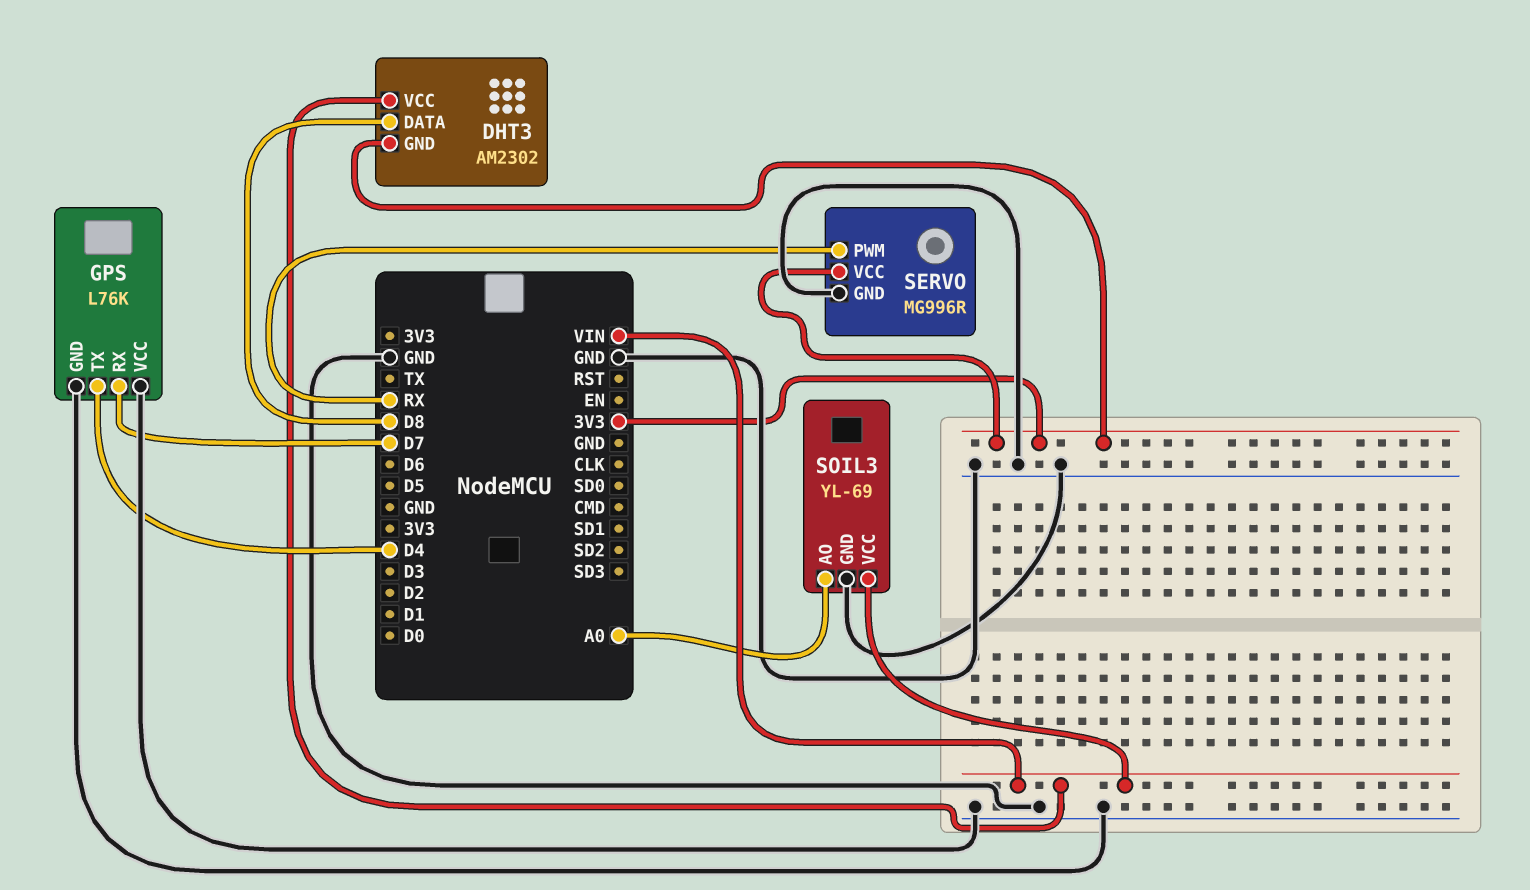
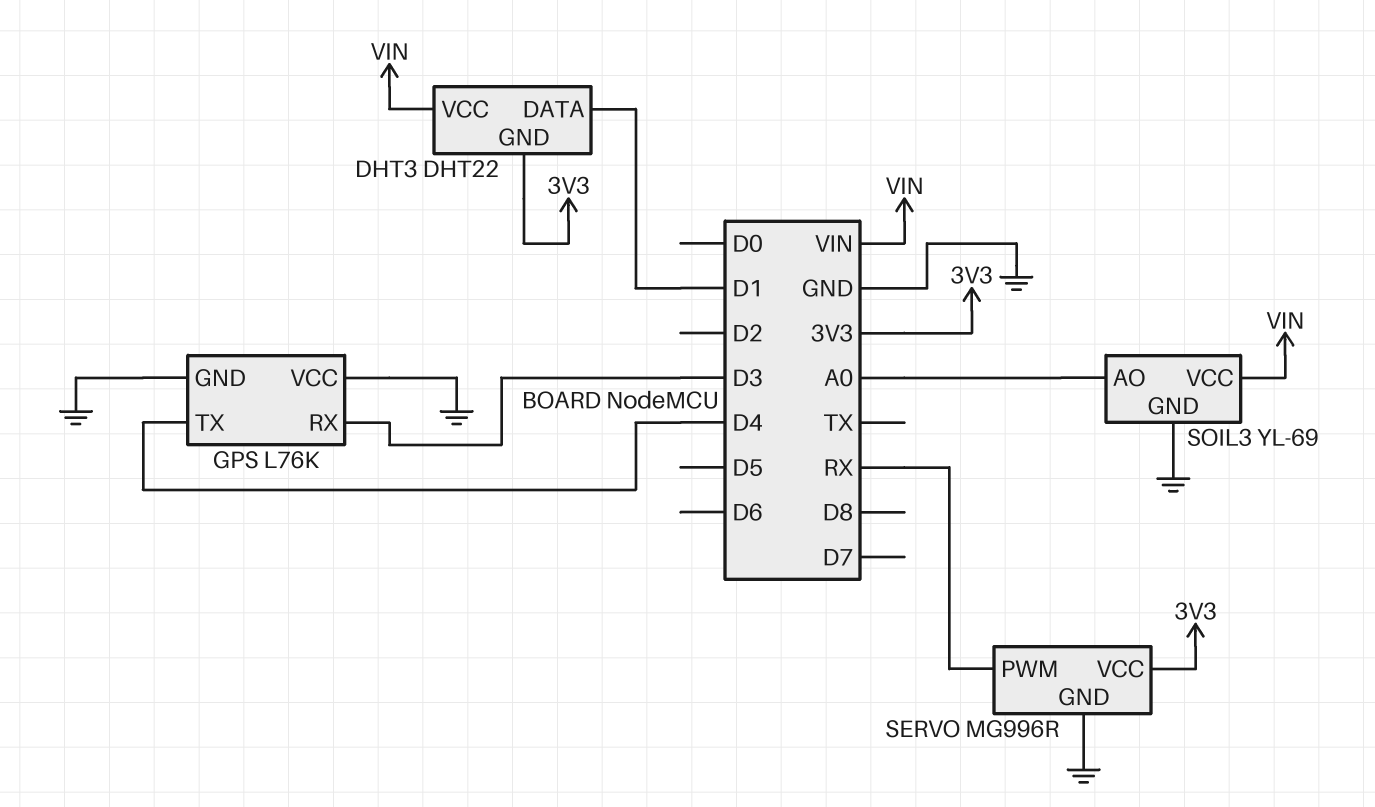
DHT3: AM2302 -> DHT22
DHT3 pin DATA: D8 -> D1
GPS pin RX: D7 -> D3

